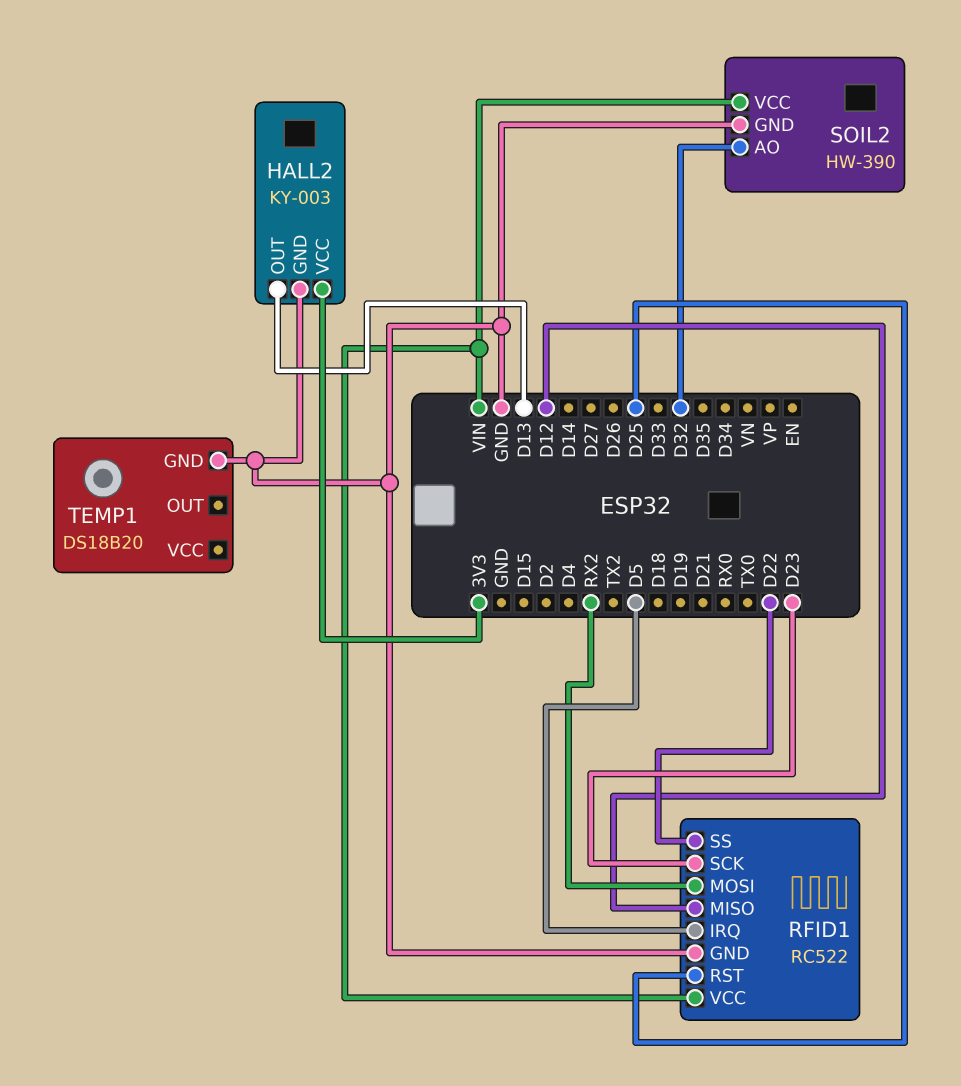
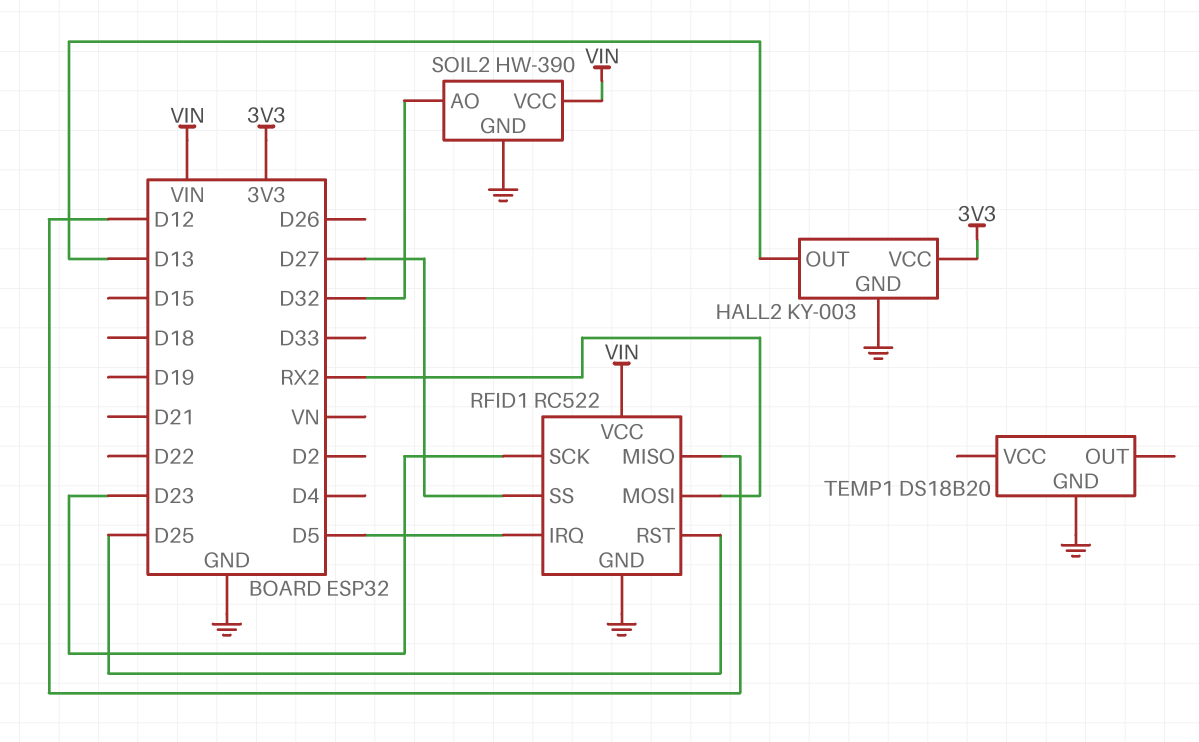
RFID1 pin SS: D22 -> D27

